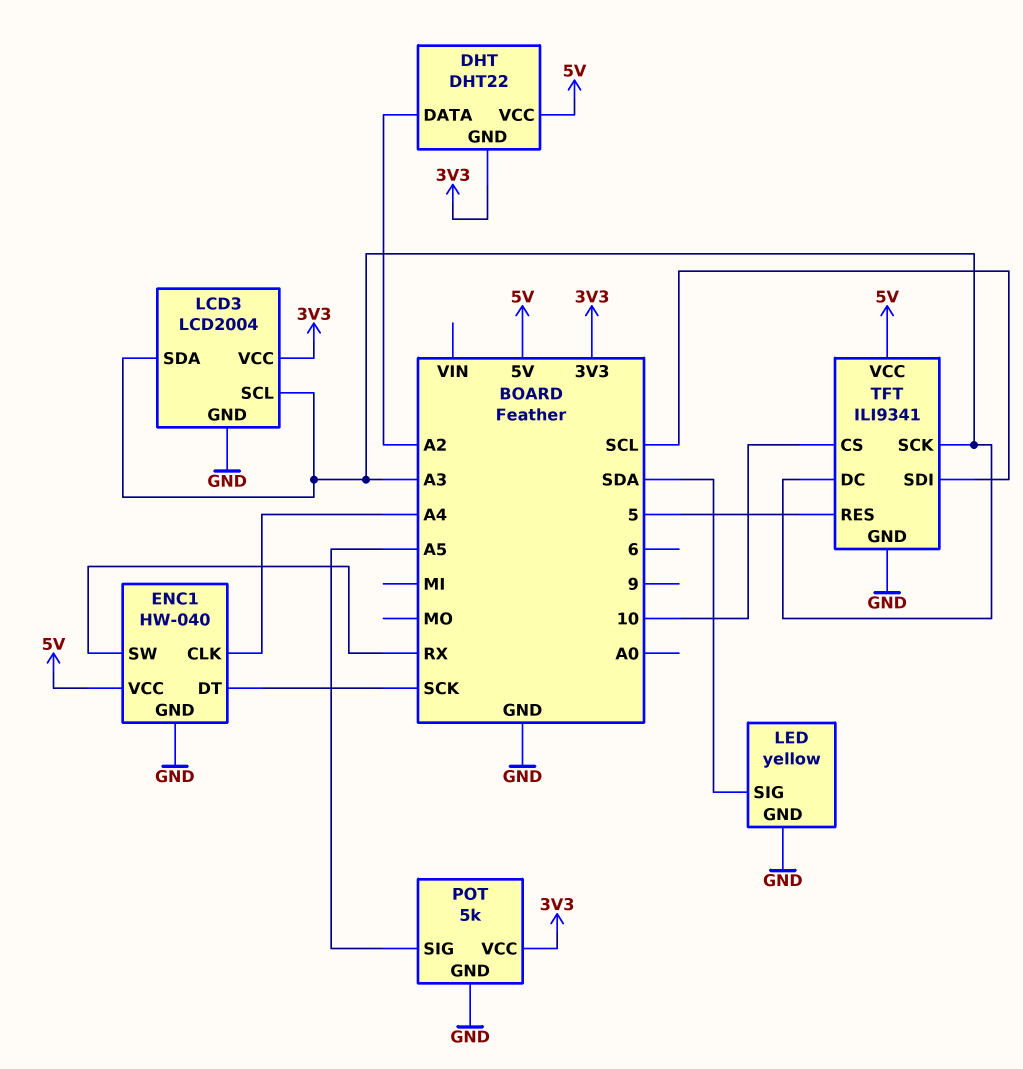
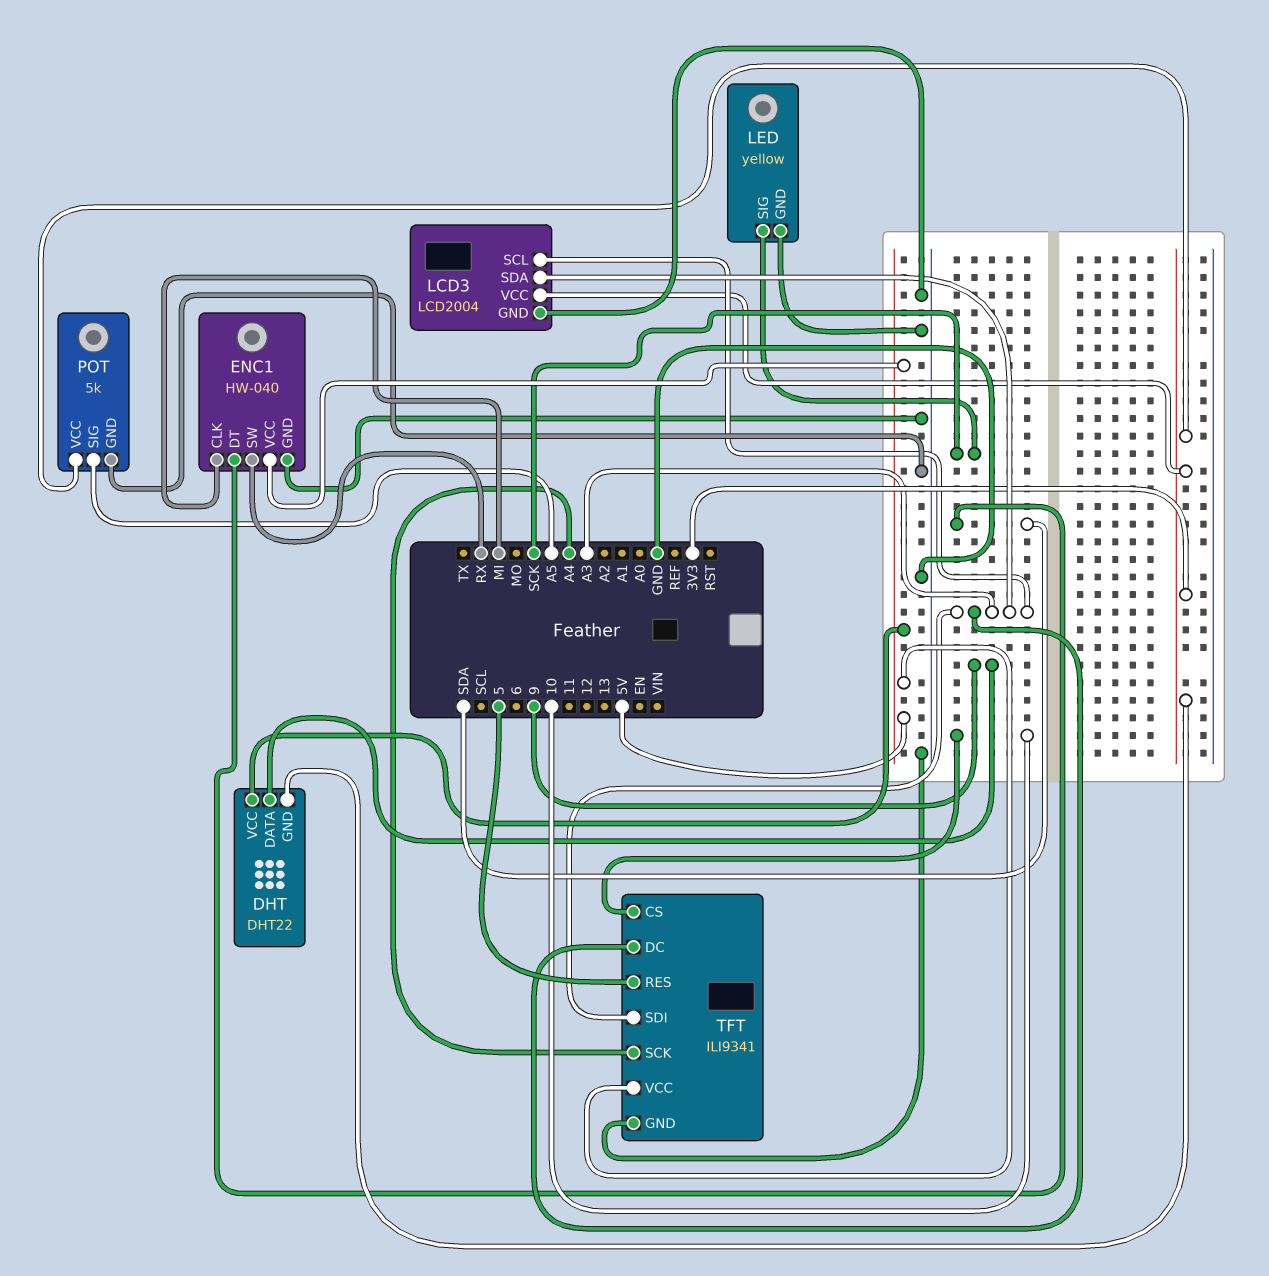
DHT pin DATA: A2 -> 9
ENC1 pin CLK: A4 -> MI
ENC1 pin DT: SCK -> SDA
LED pin SIG: SDA -> SCK
TFT pin SCK: A3 -> A4
TFT pin SDI: SCL -> A3

